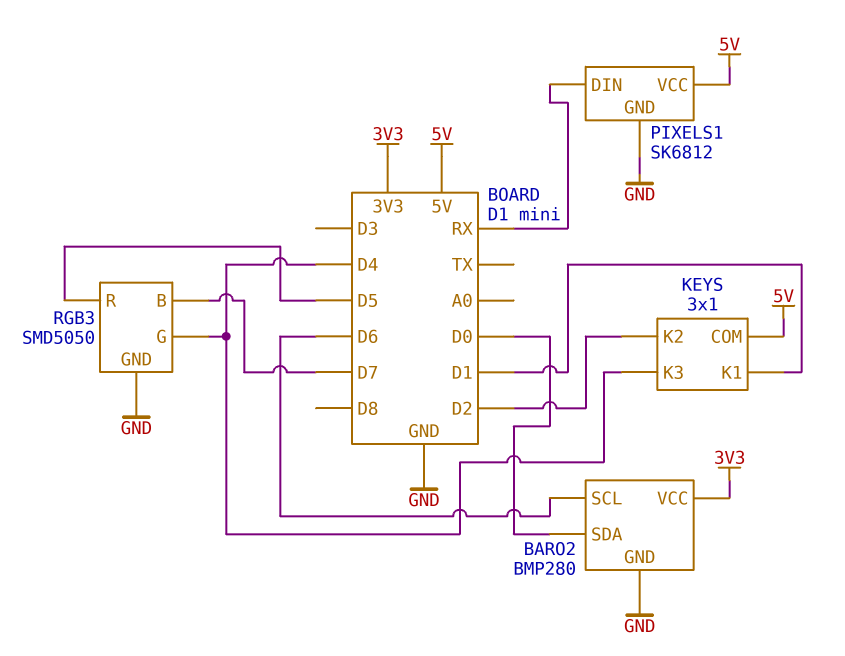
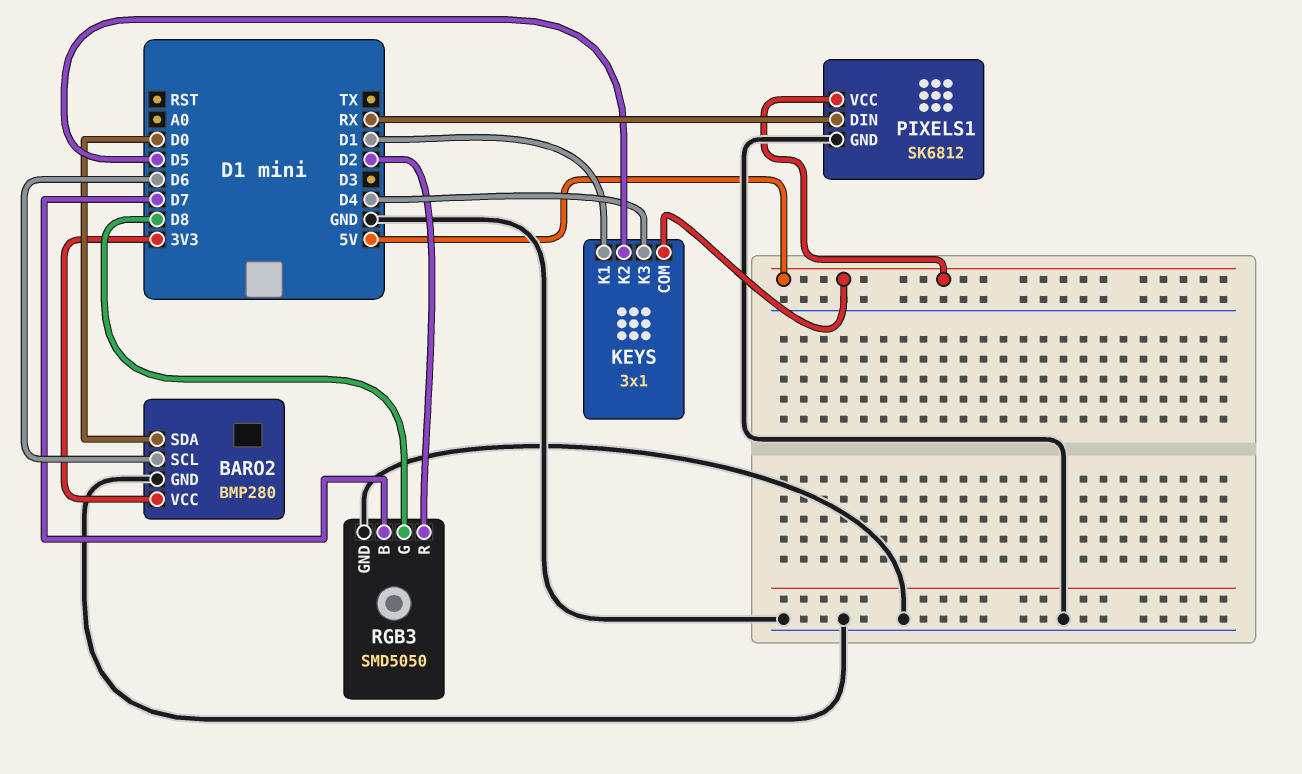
KEYS pin K2: D2 -> D5
RGB3 pin G: D4 -> D8
RGB3 pin R: D5 -> D2

